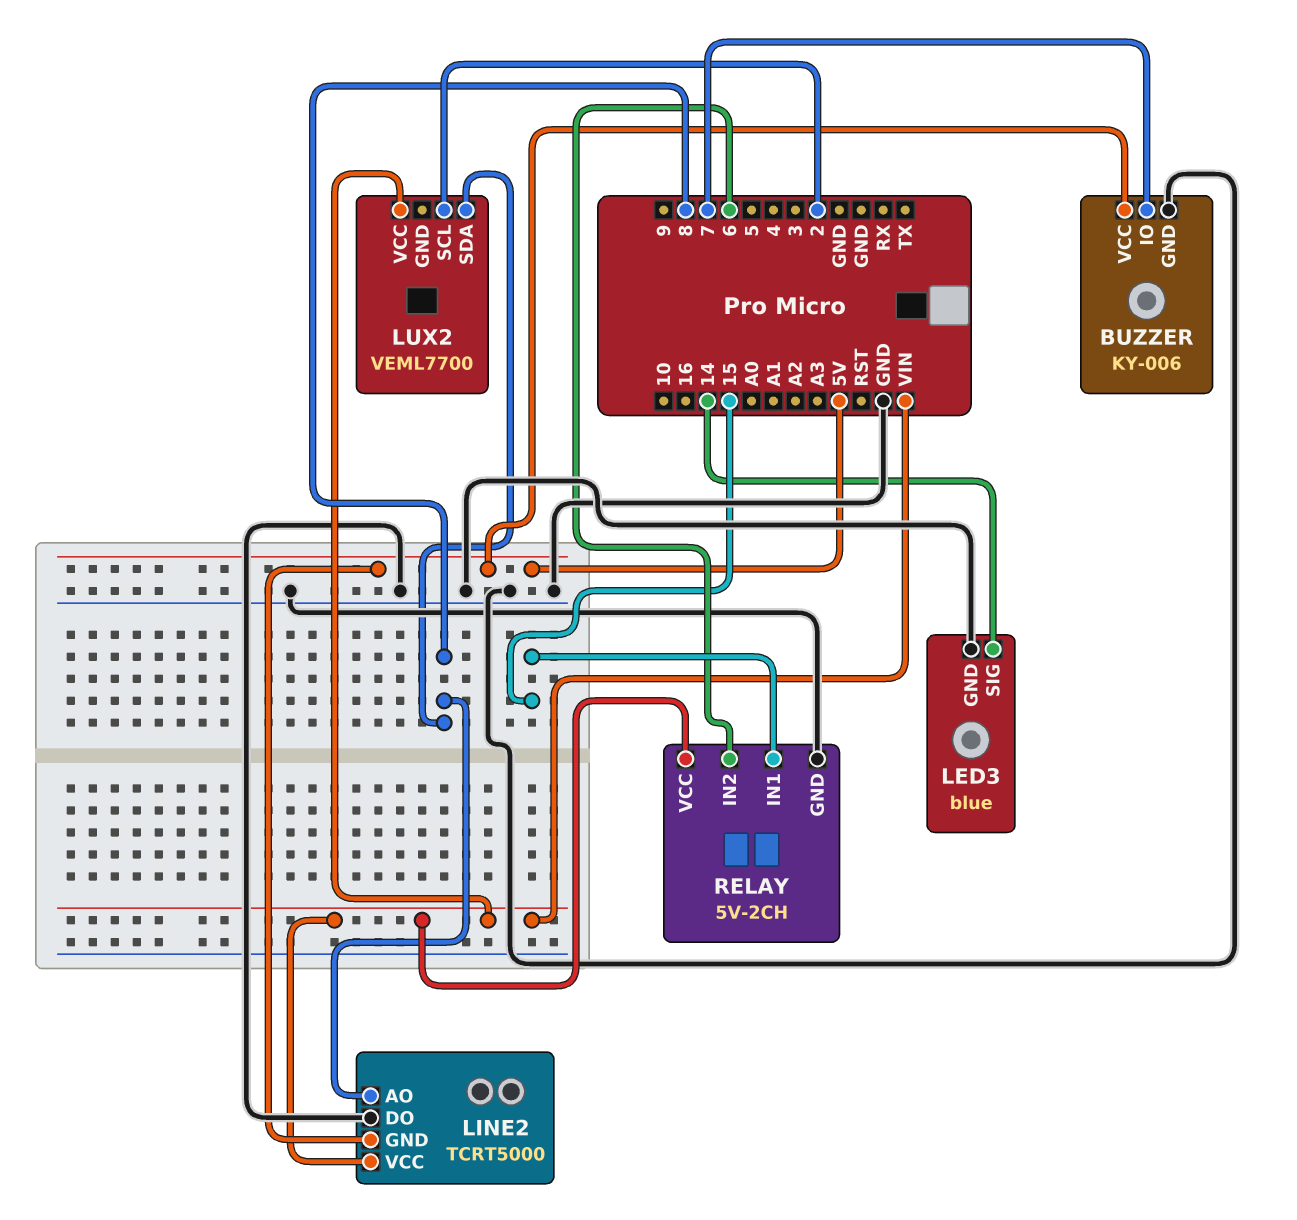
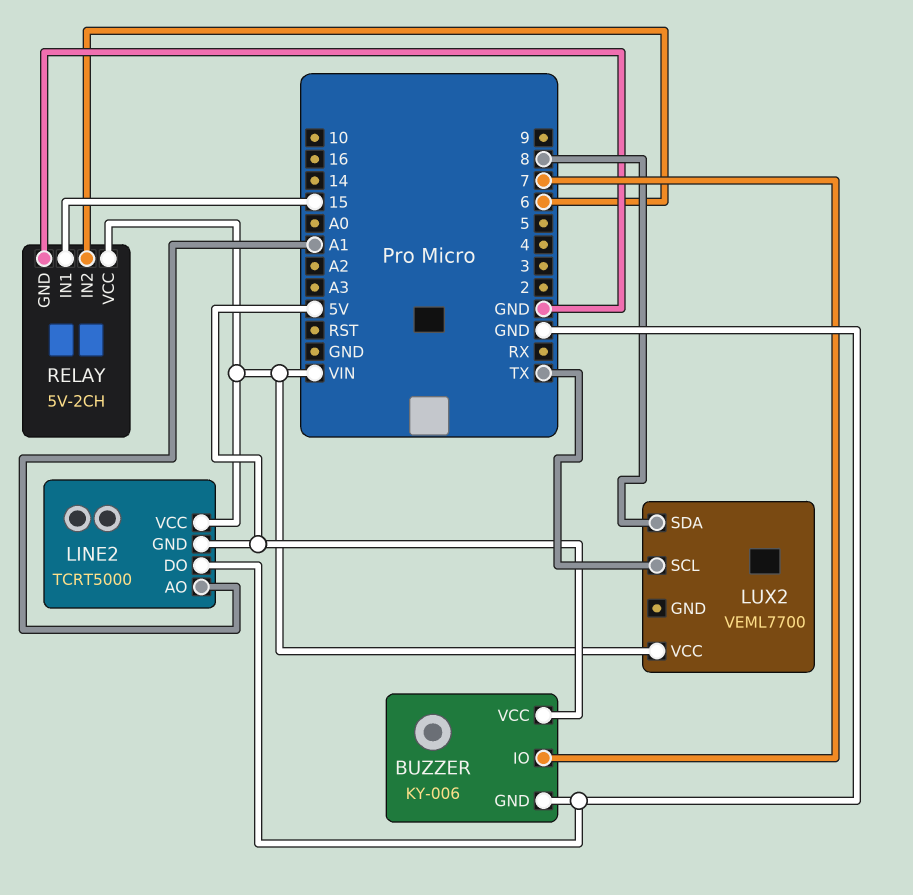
LED3: blue -> none
LED3 pin GND: GND -> none
LED3 pin SIG: 14 -> none
LINE2 pin AO: 8 -> A1
LUX2 pin SCL: 2 -> TX

